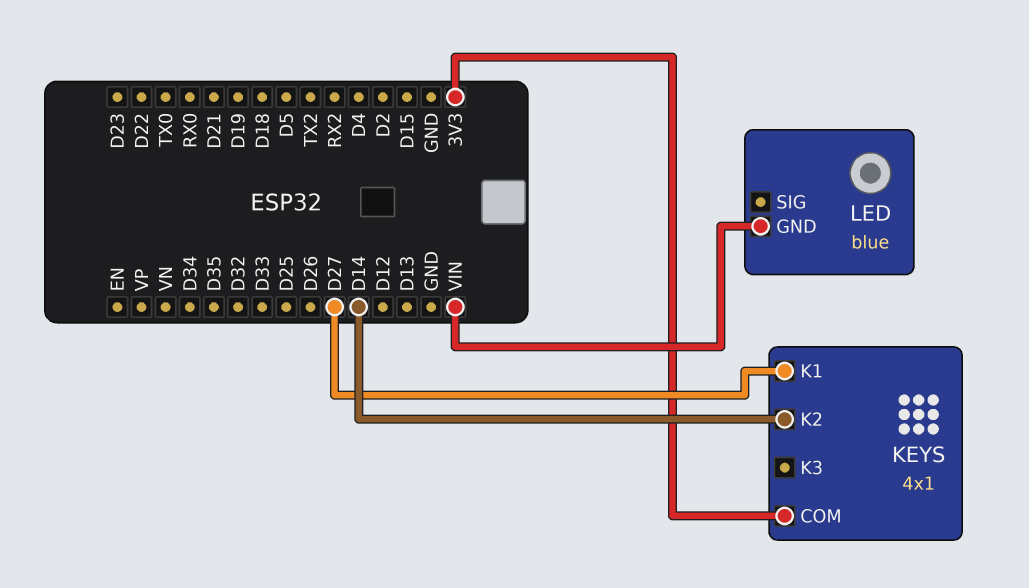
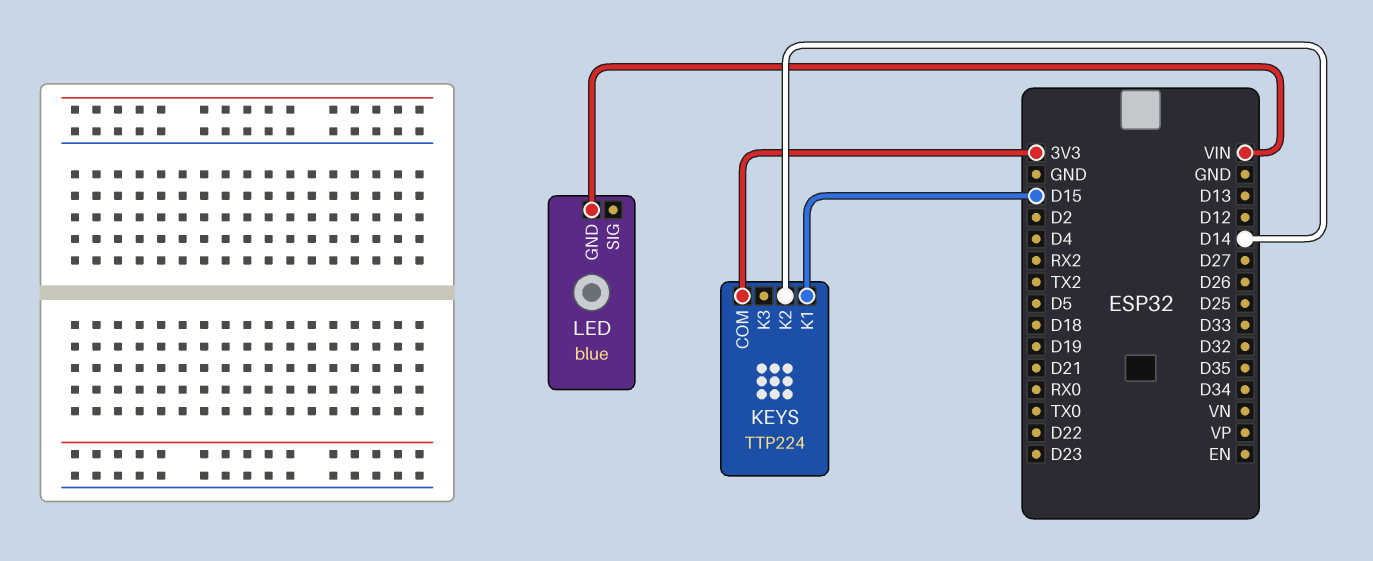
KEYS: 4x1 -> TTP224
KEYS pin K1: D27 -> D15

